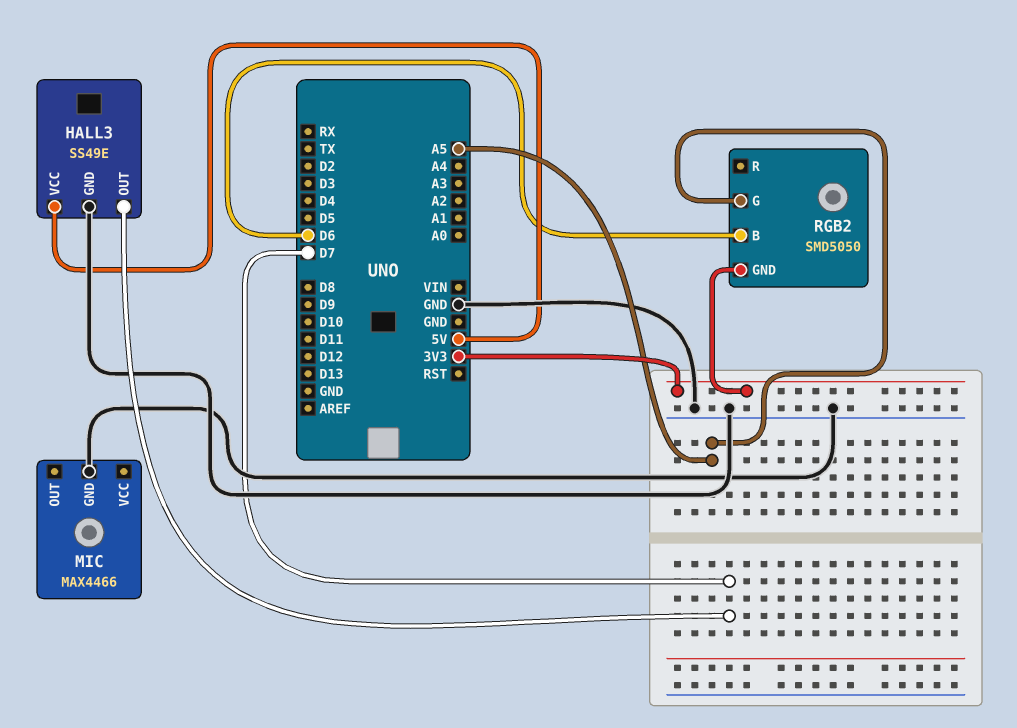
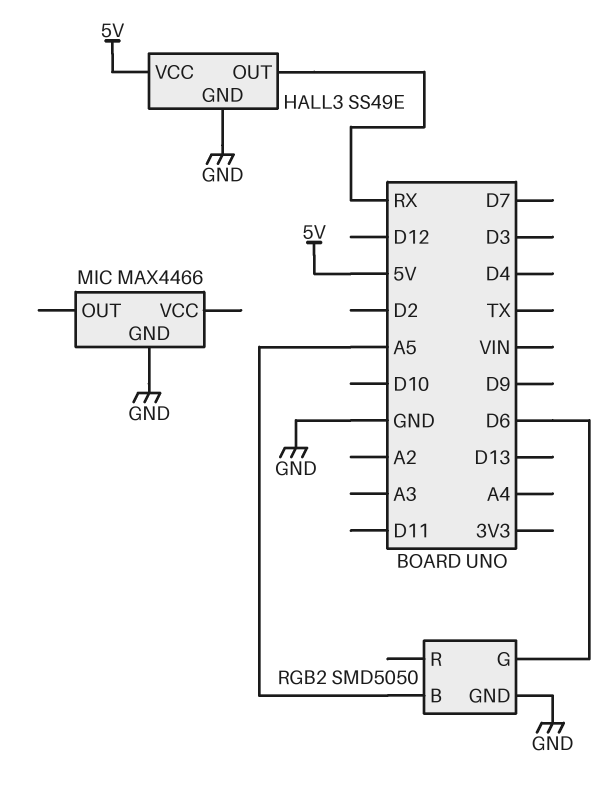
HALL3 pin OUT: D7 -> RX
RGB2 pin B: D6 -> A5
RGB2 pin G: A5 -> D6
RGB2 pin GND: 3V3 -> GND

